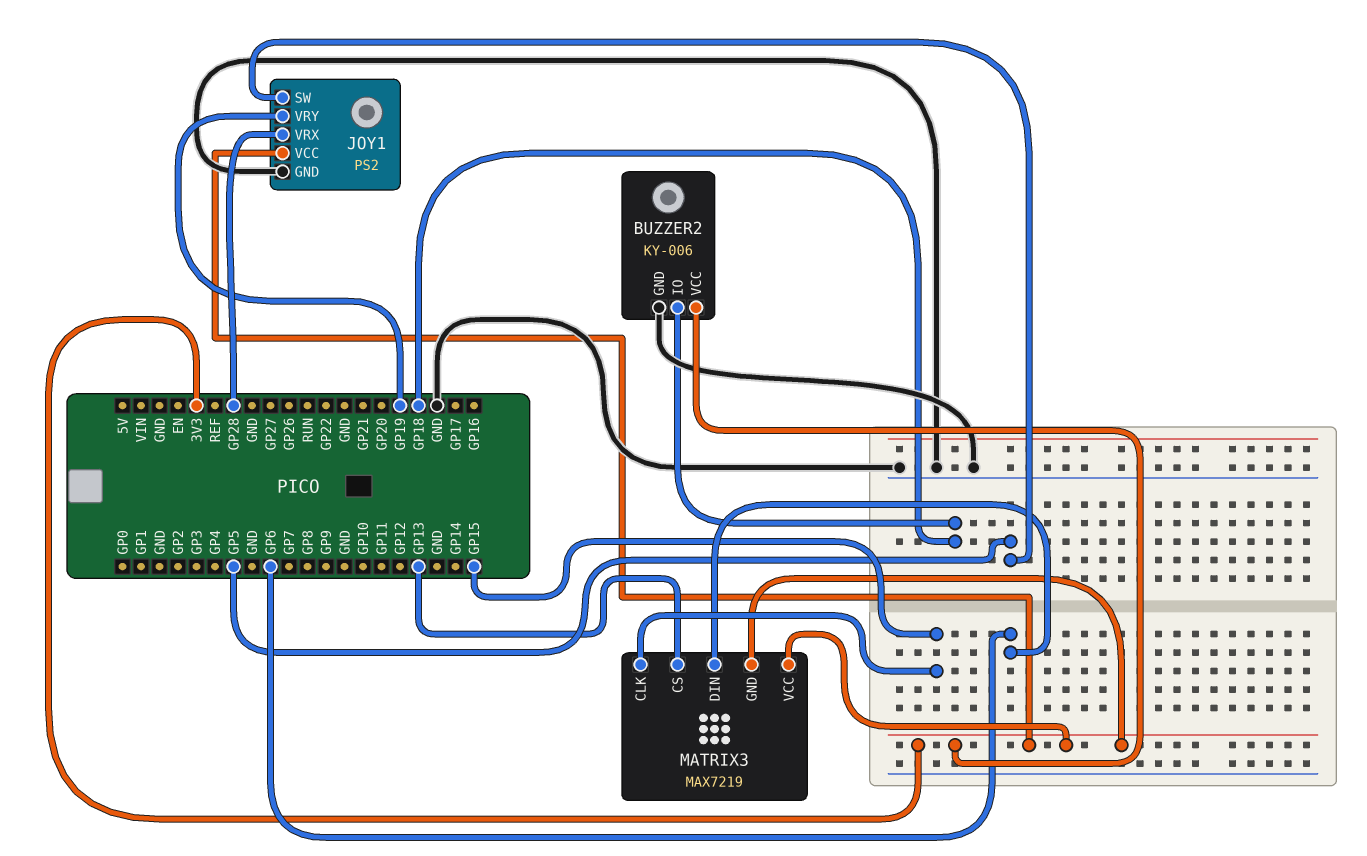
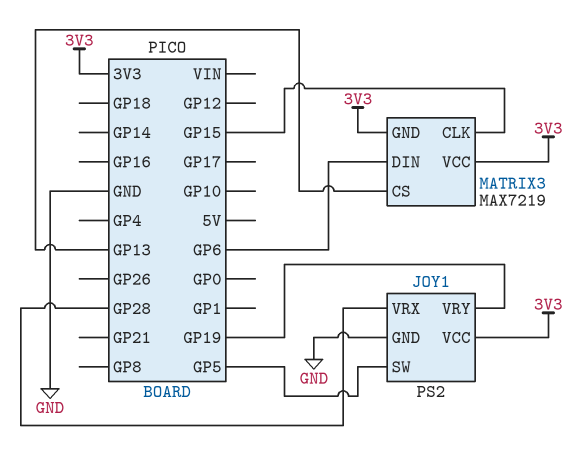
BUZZER2: KY-006 -> none
BUZZER2 pin GND: GND -> none
BUZZER2 pin IO: GP18 -> none
BUZZER2 pin VCC: 3V3 -> none

